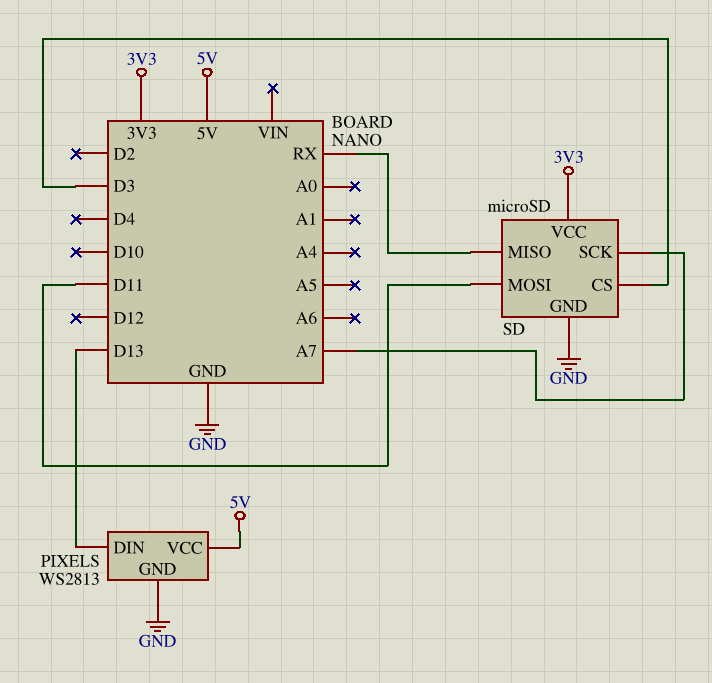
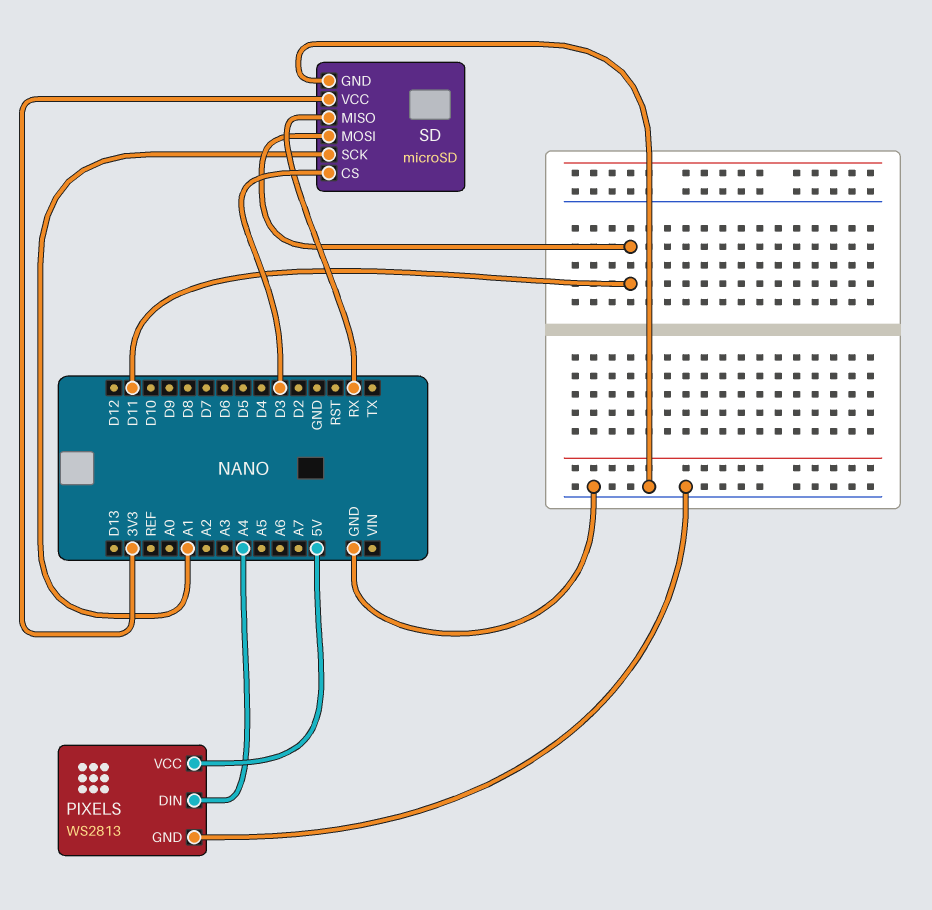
PIXELS pin DIN: D13 -> A4
SD pin SCK: A7 -> A1

